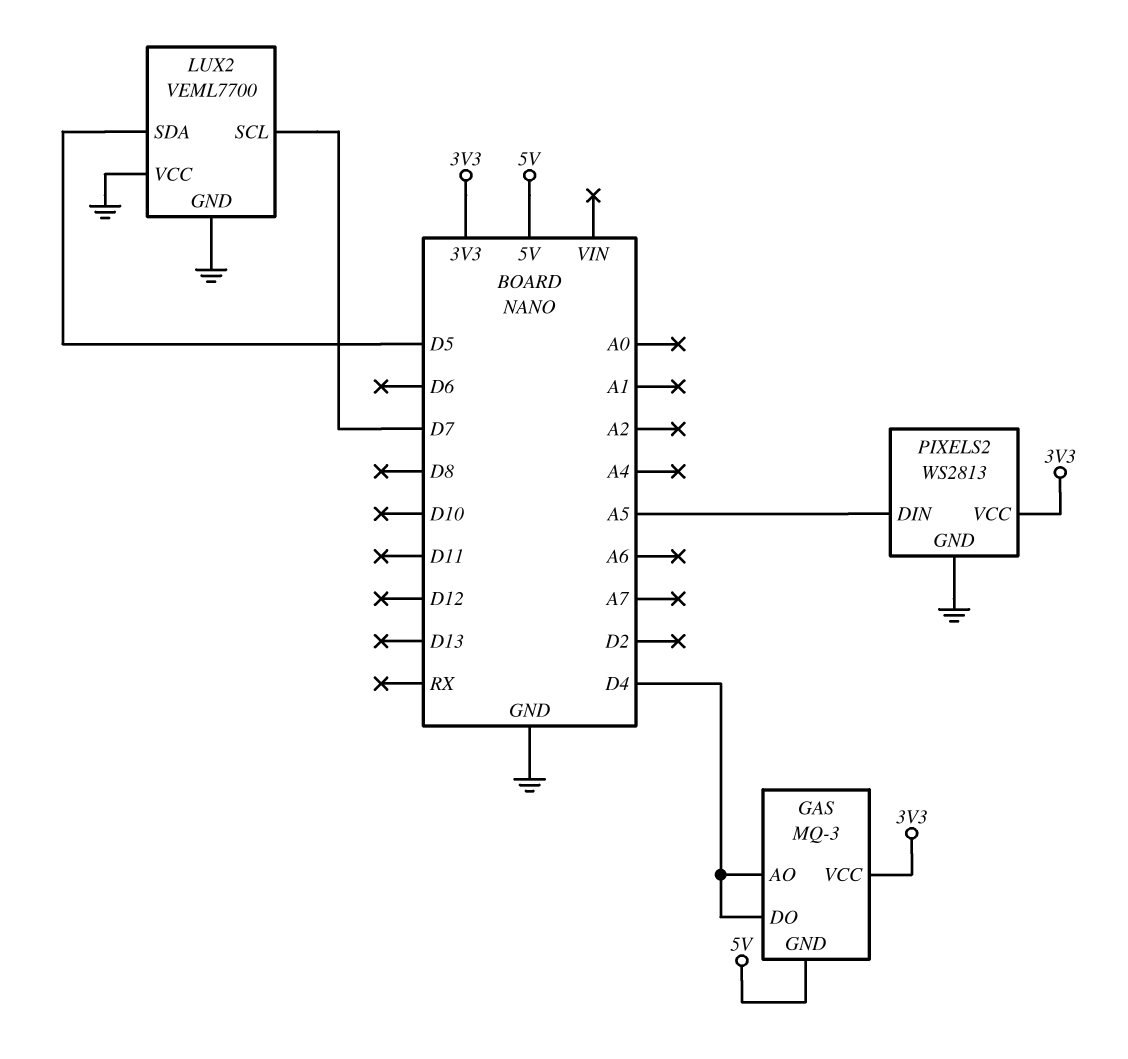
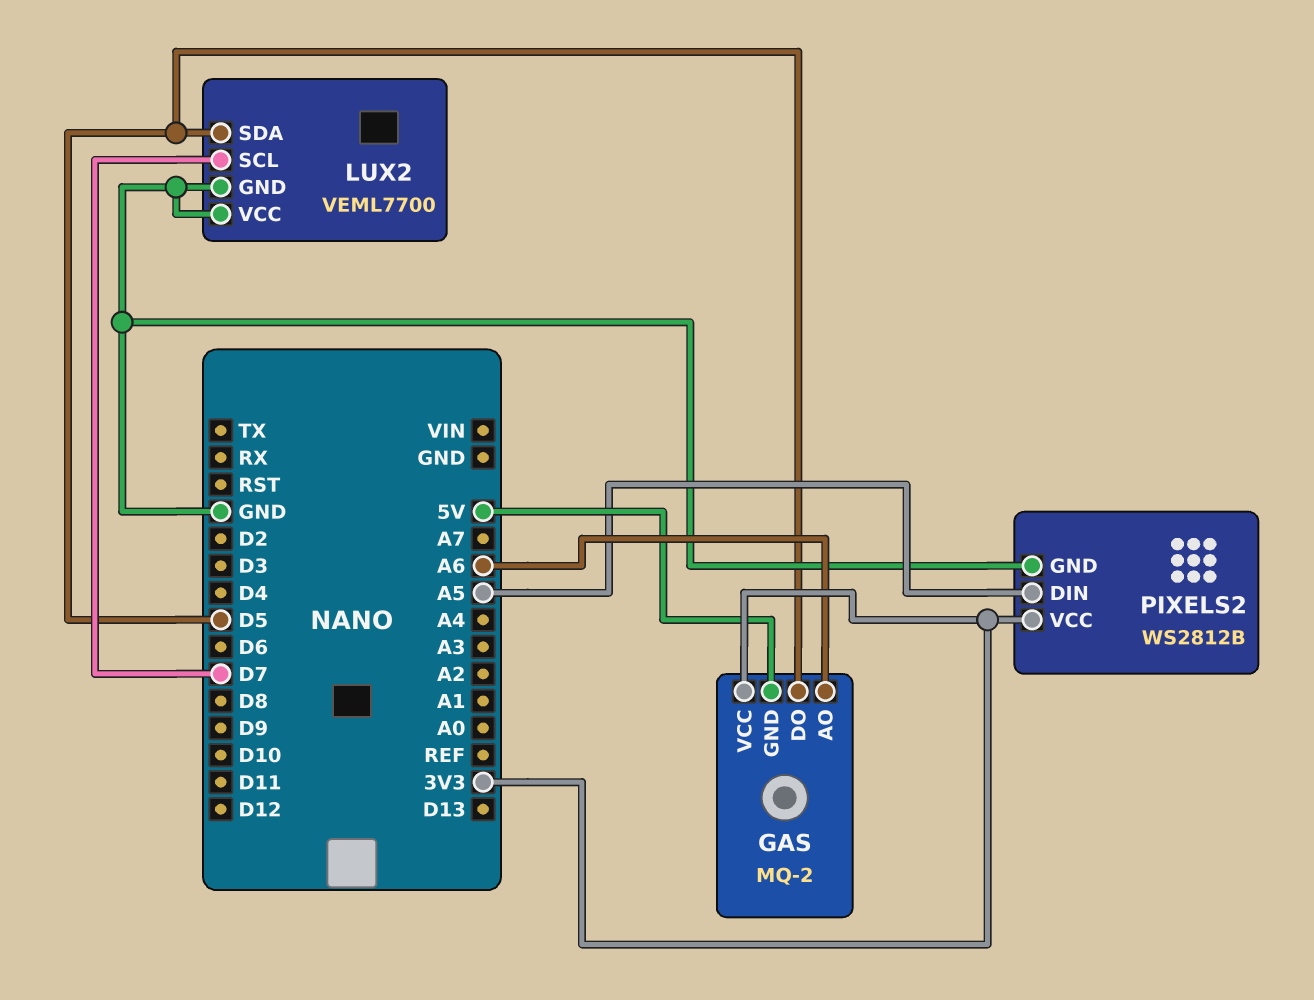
GAS: MQ-3 -> MQ-2
GAS pin AO: D4 -> A6
GAS pin DO: D4 -> D5
PIXELS2: WS2813 -> WS2812B

